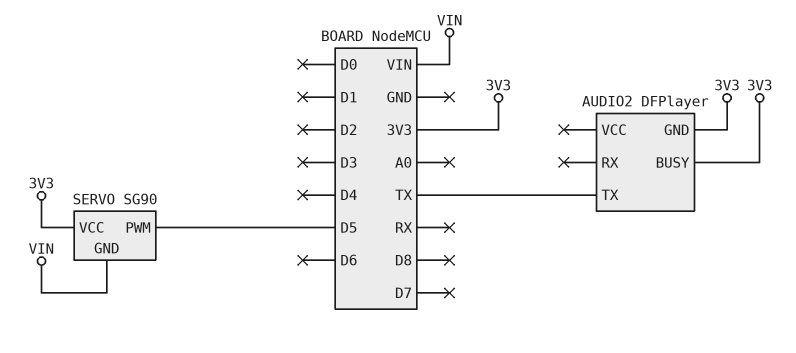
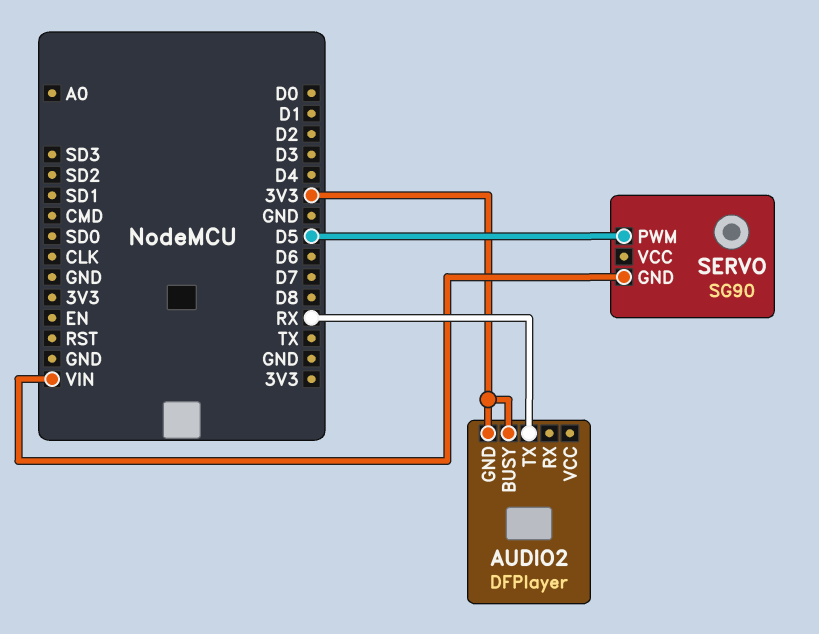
AUDIO2 pin TX: TX -> RX
SERVO pin VCC: 3V3 -> none

